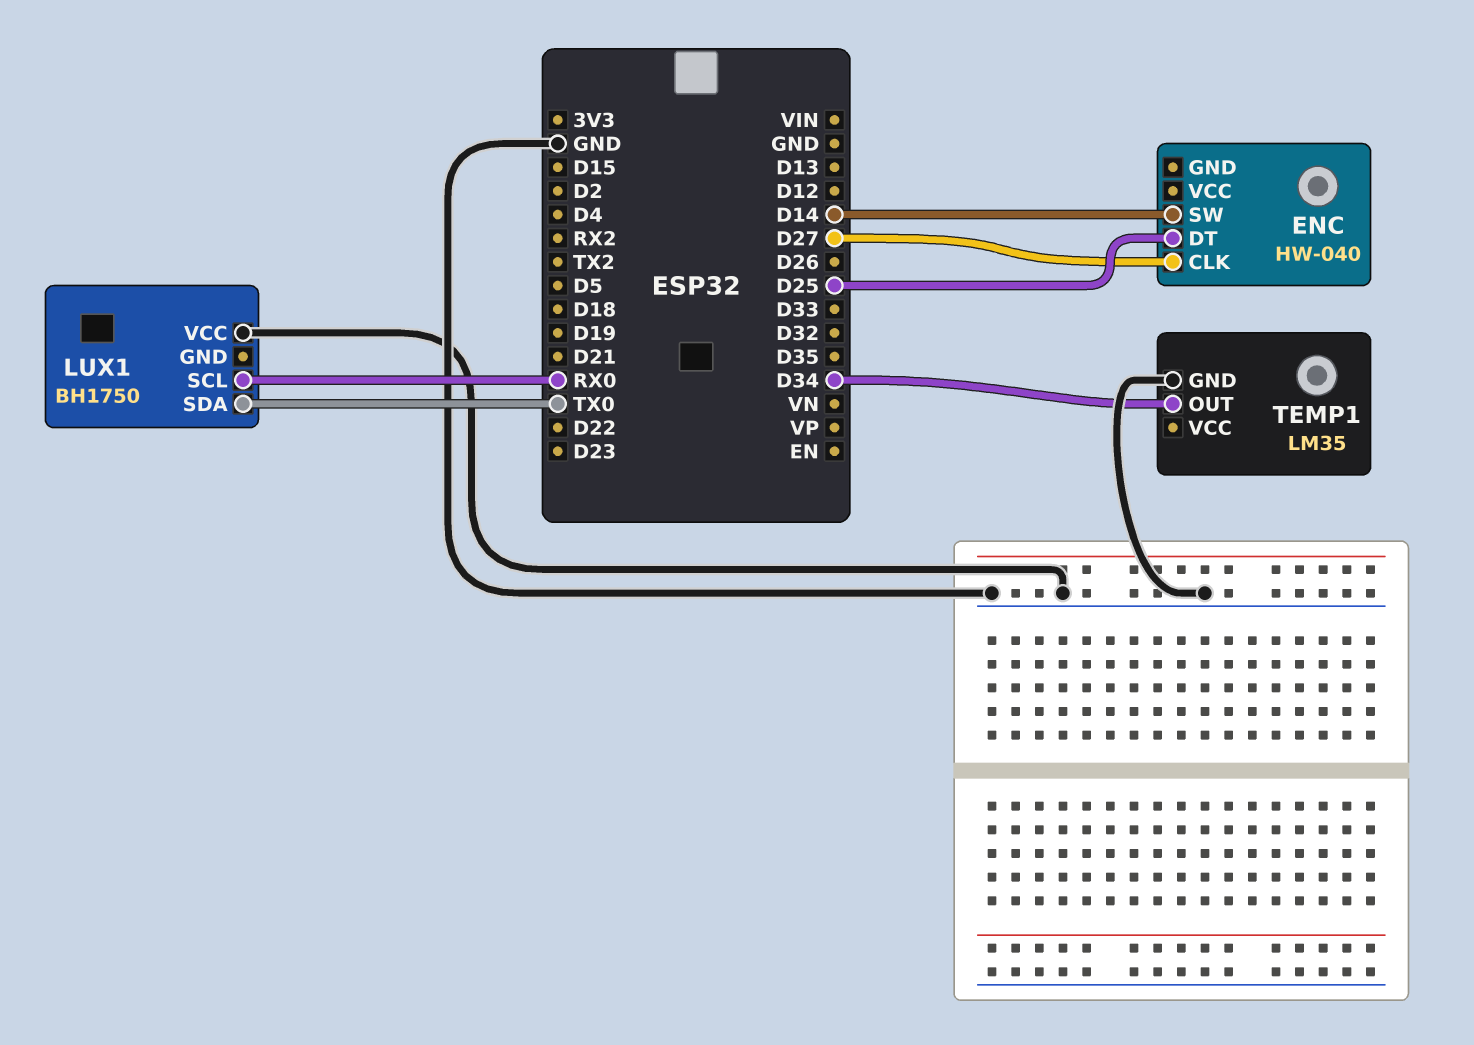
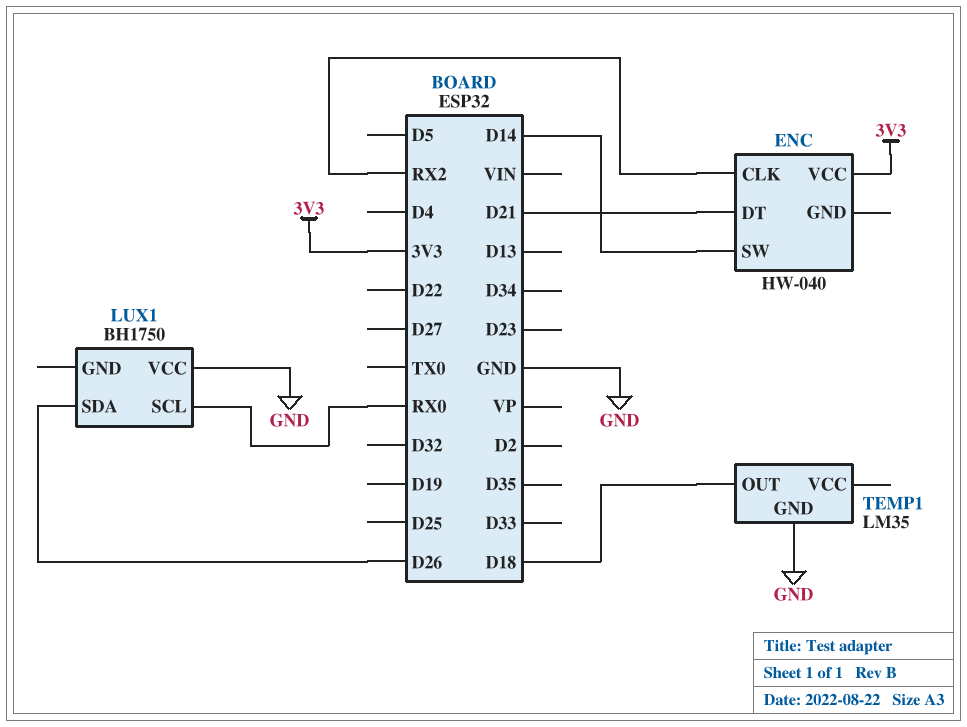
ENC pin CLK: D27 -> RX2
ENC pin DT: D25 -> D21
ENC pin VCC: none -> 3V3
LUX1 pin SDA: TX0 -> D26
TEMP1 pin OUT: D34 -> D18

